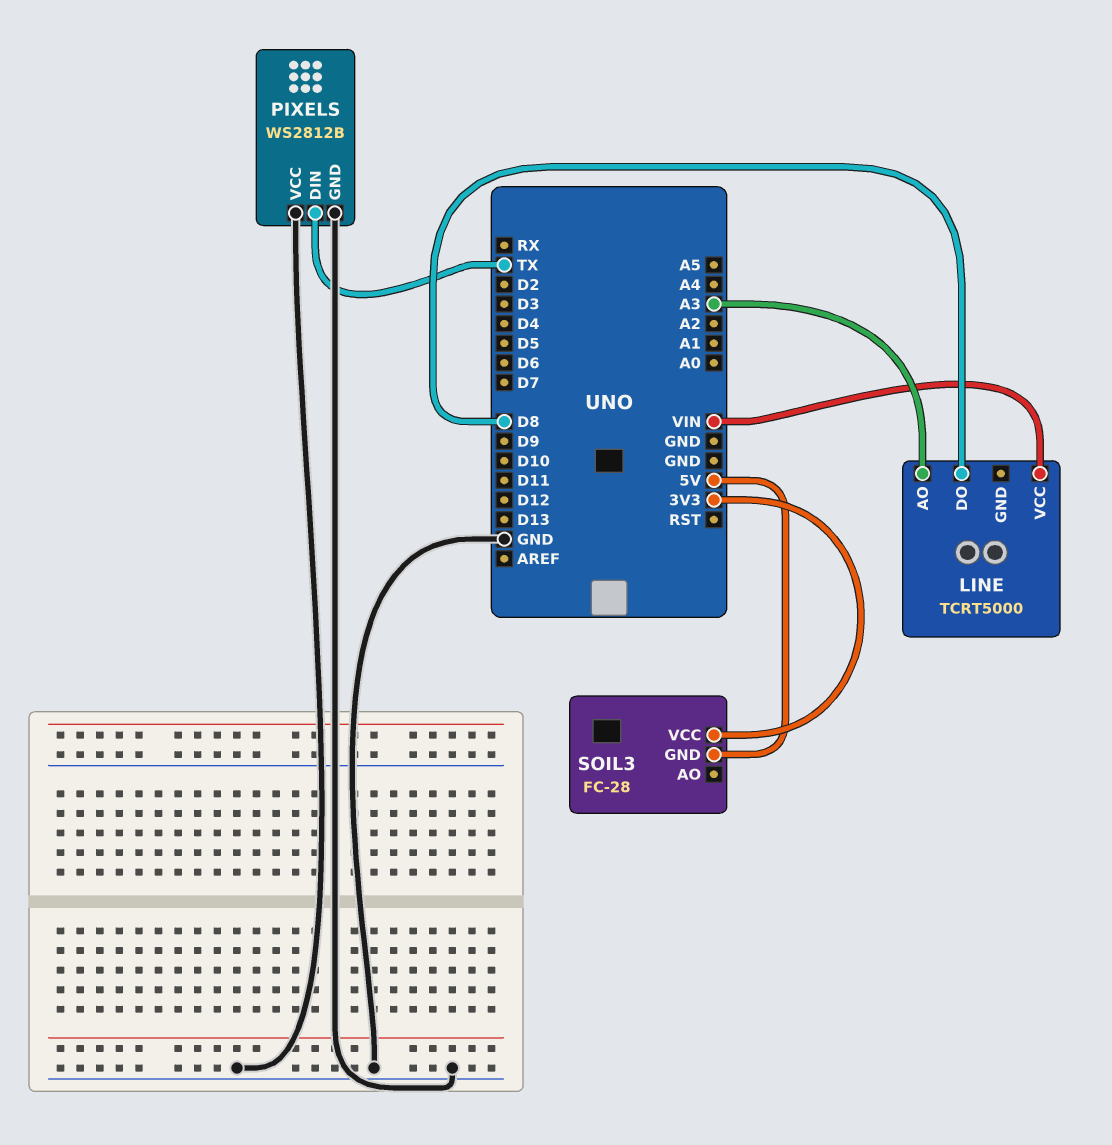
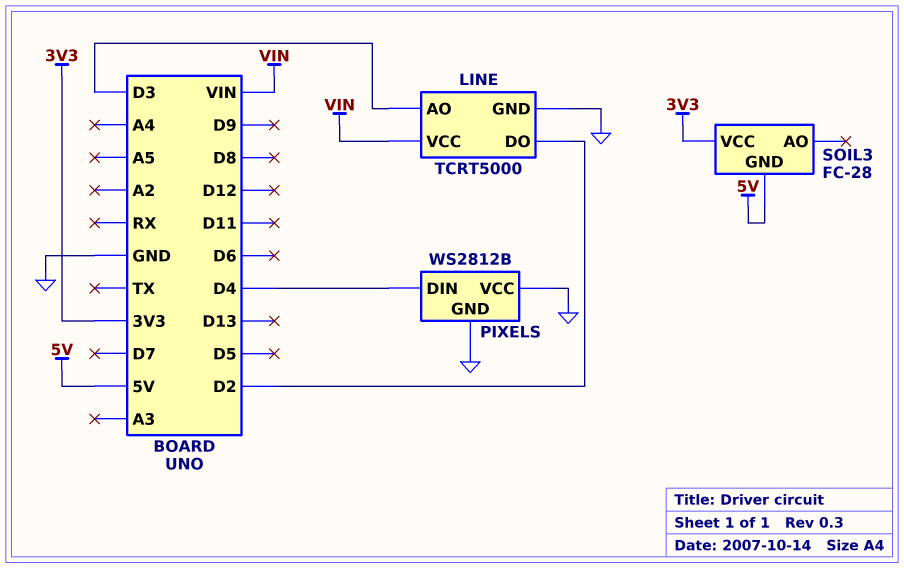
LINE pin AO: A3 -> D3
LINE pin DO: D8 -> D2
LINE pin GND: none -> GND
PIXELS pin DIN: TX -> D4

